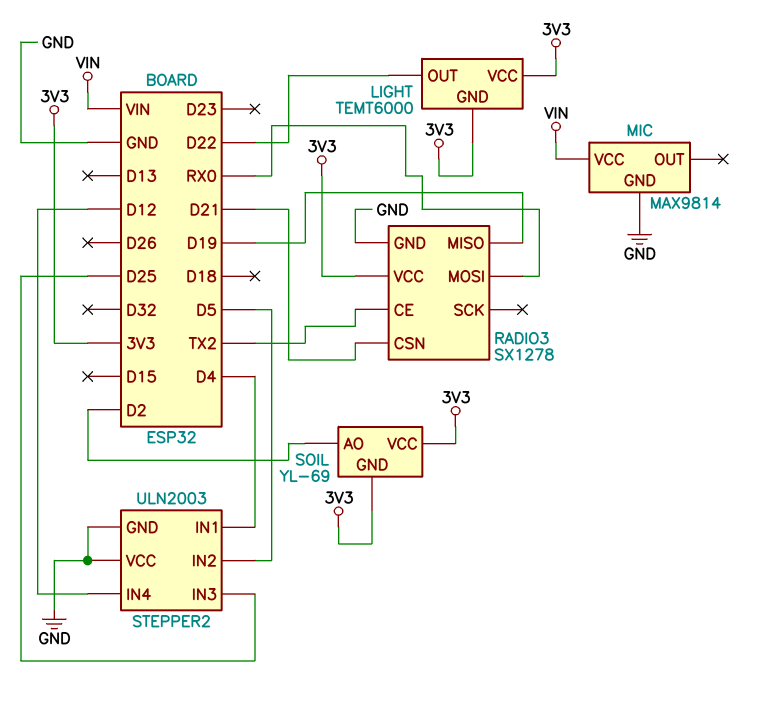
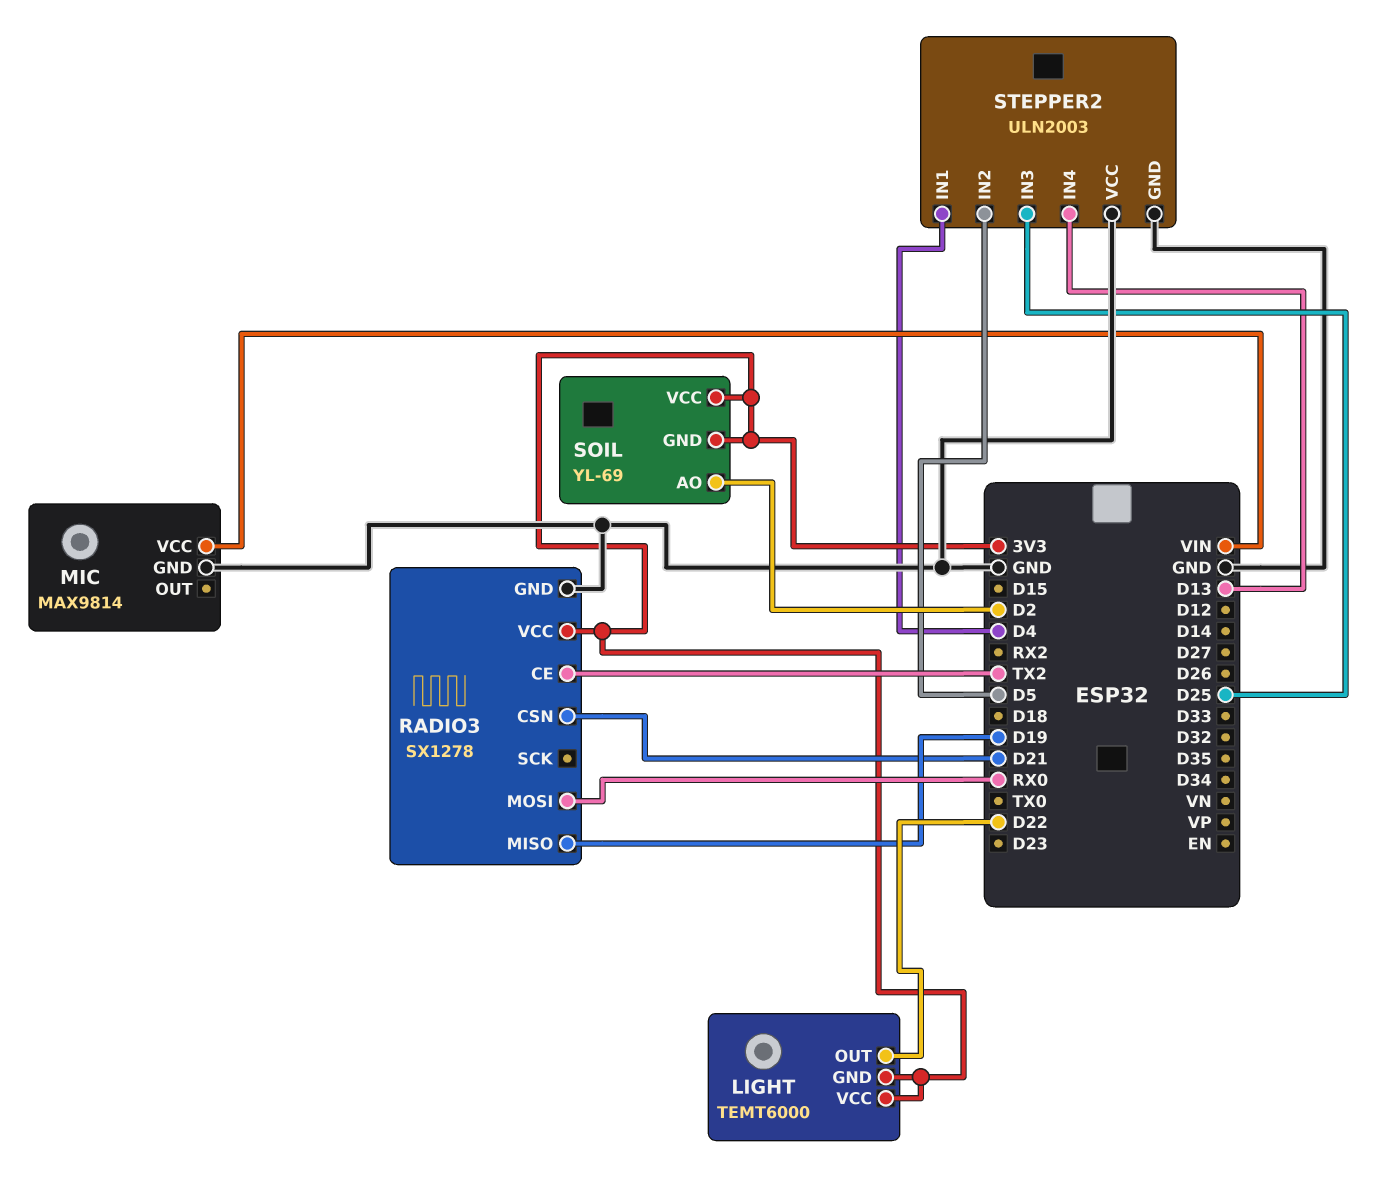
STEPPER2 pin IN4: D12 -> D13

